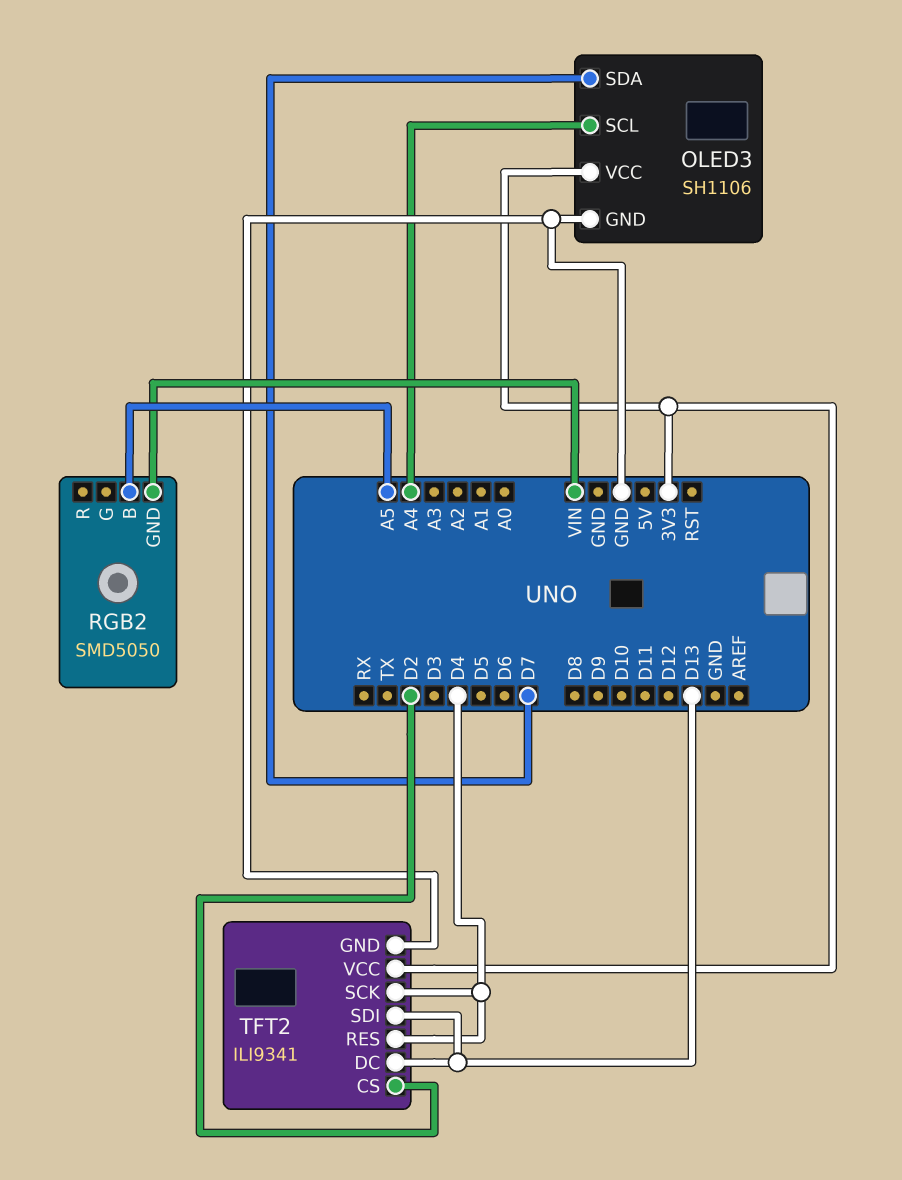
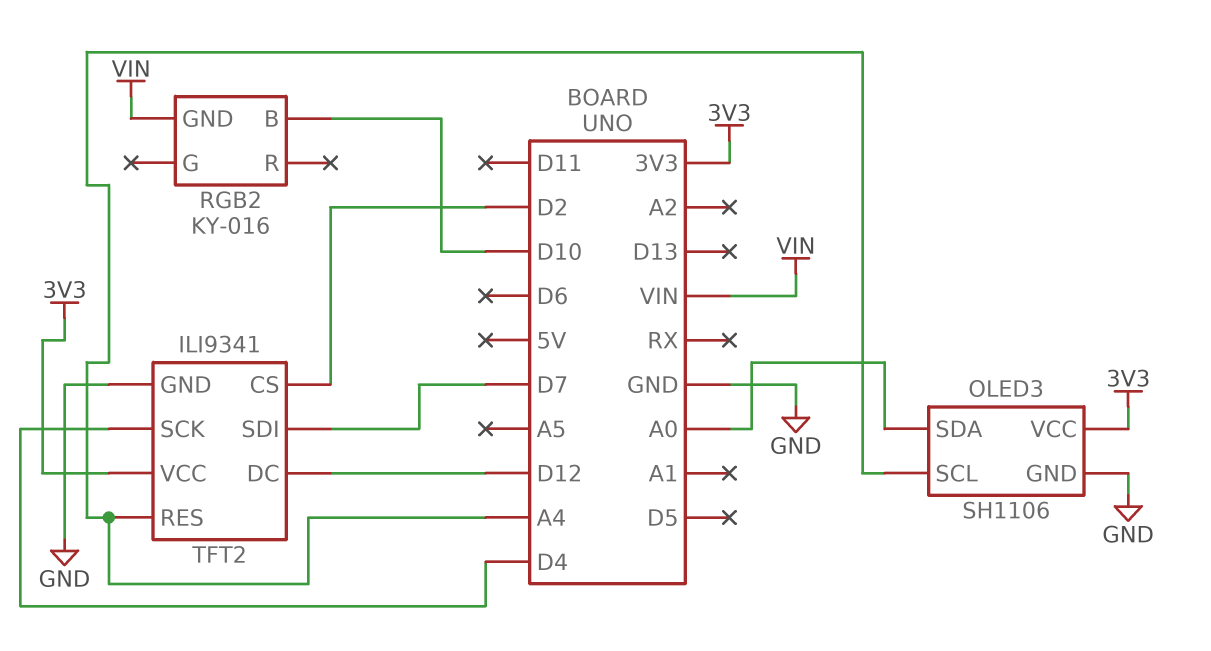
OLED3 pin SDA: D7 -> A0
RGB2: SMD5050 -> KY-016
RGB2 pin B: A5 -> D10
TFT2 pin DC: D13 -> D12
TFT2 pin RES: D4 -> A4
TFT2 pin SDI: D13 -> D7

